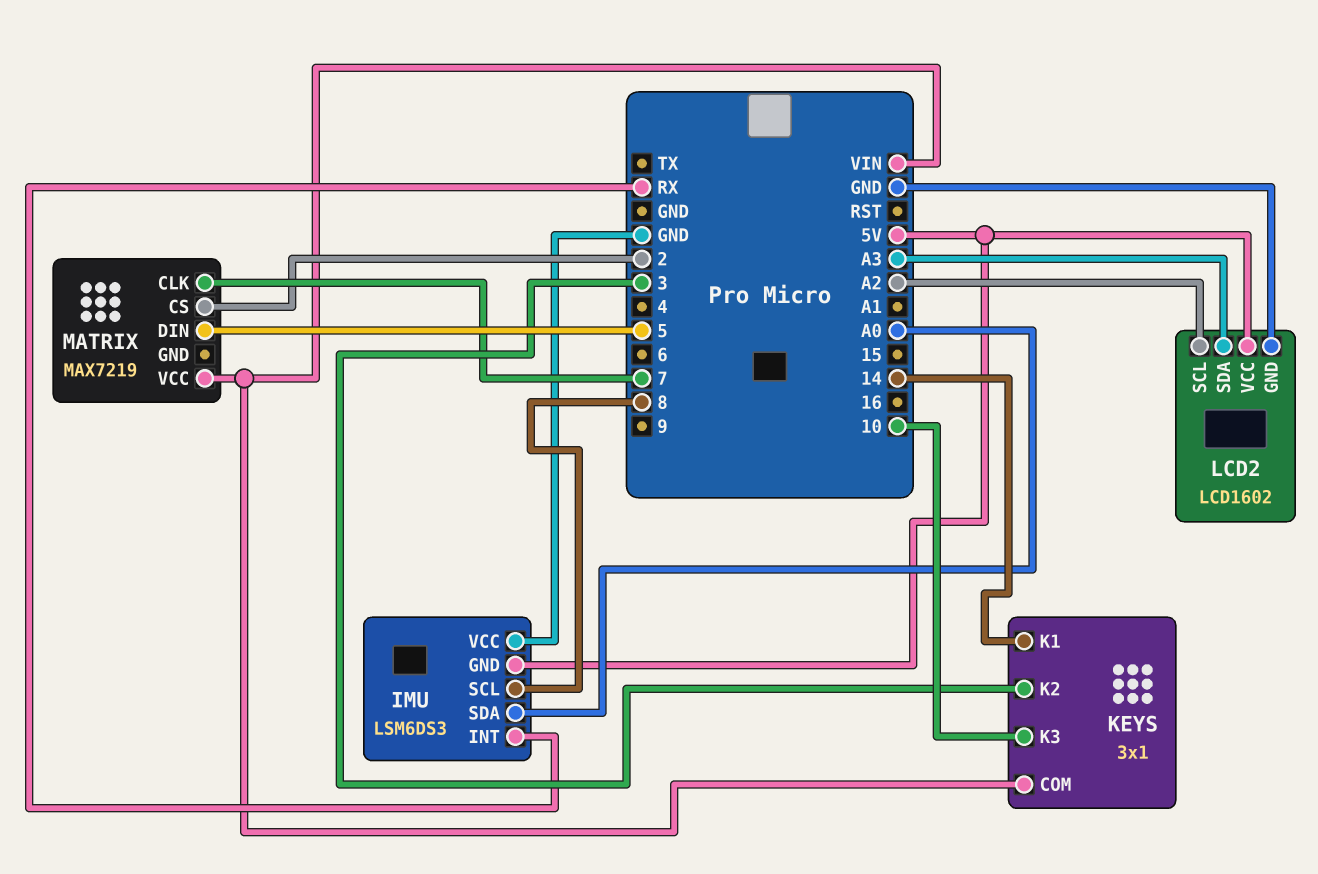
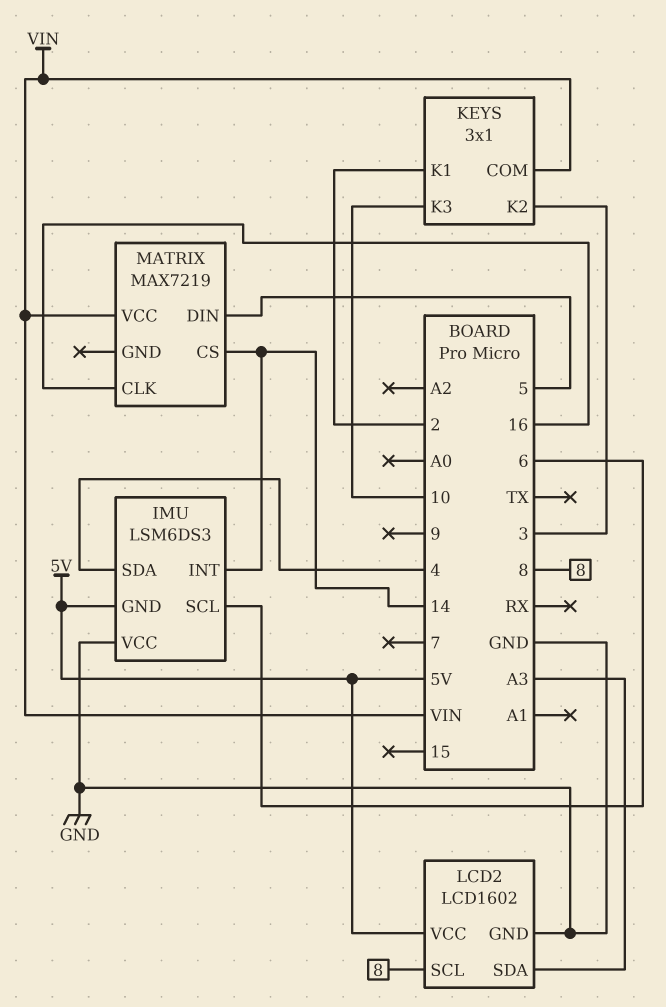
IMU pin INT: RX -> 14
IMU pin SCL: 8 -> 6
IMU pin SDA: A0 -> 4
KEYS pin K1: 14 -> 2
LCD2 pin SCL: A2 -> 8
MATRIX pin CLK: 7 -> 16
MATRIX pin CS: 2 -> 14

